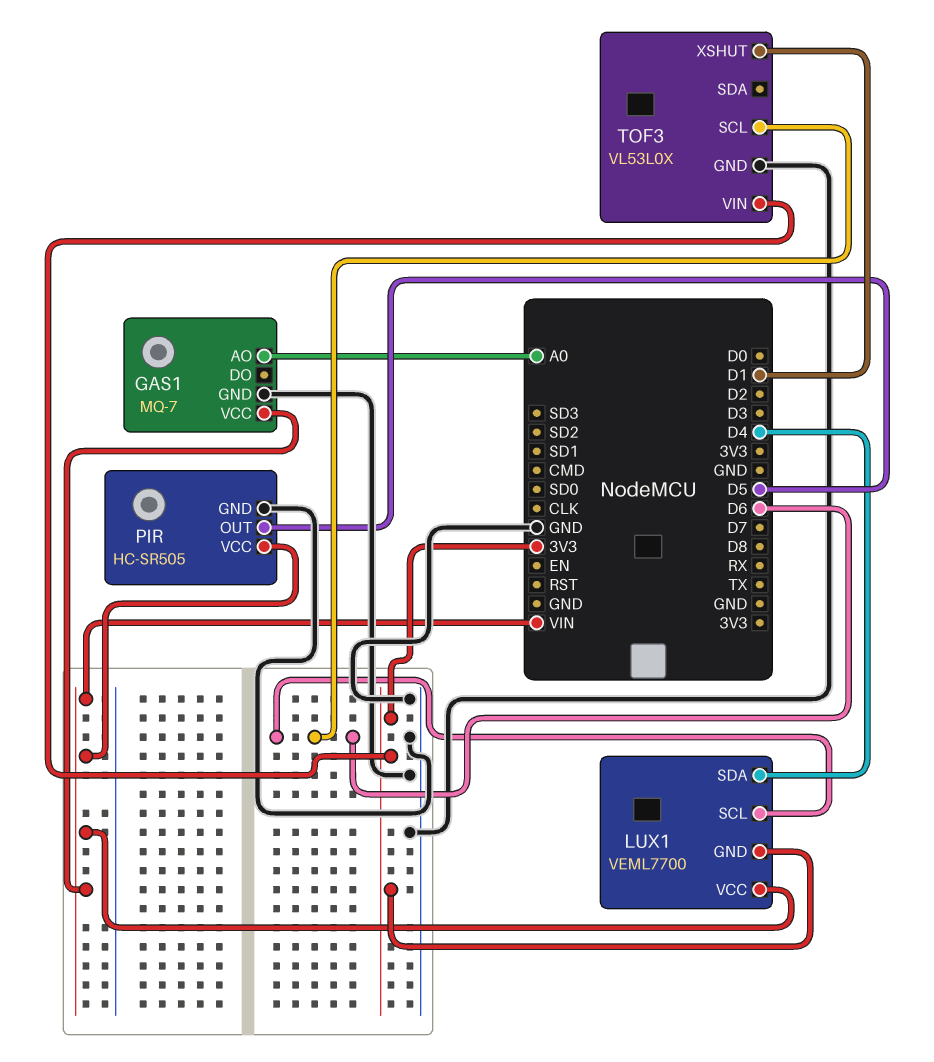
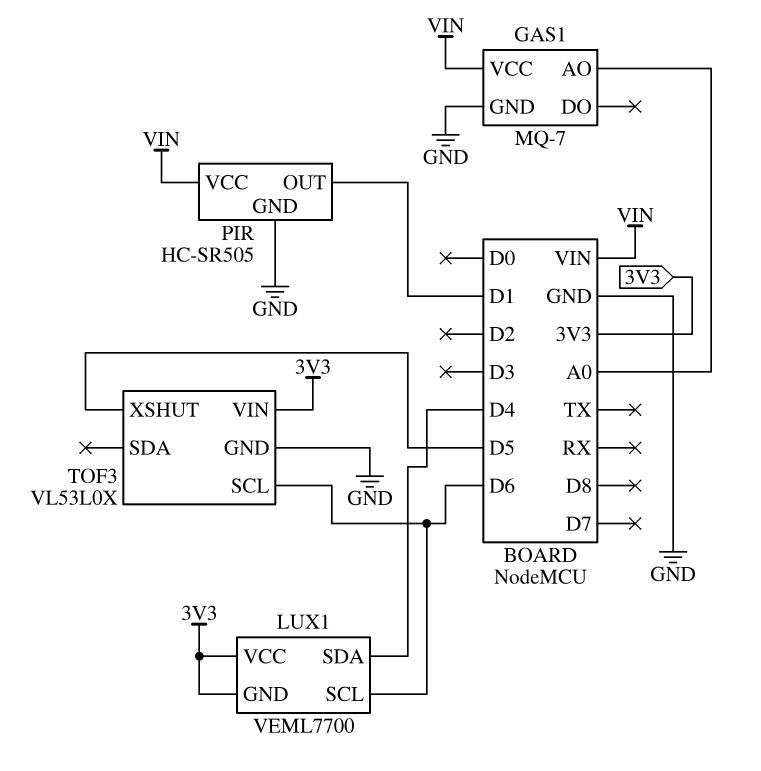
LUX1 pin VCC: VIN -> 3V3
PIR pin OUT: D5 -> D1
TOF3 pin XSHUT: D1 -> D5

